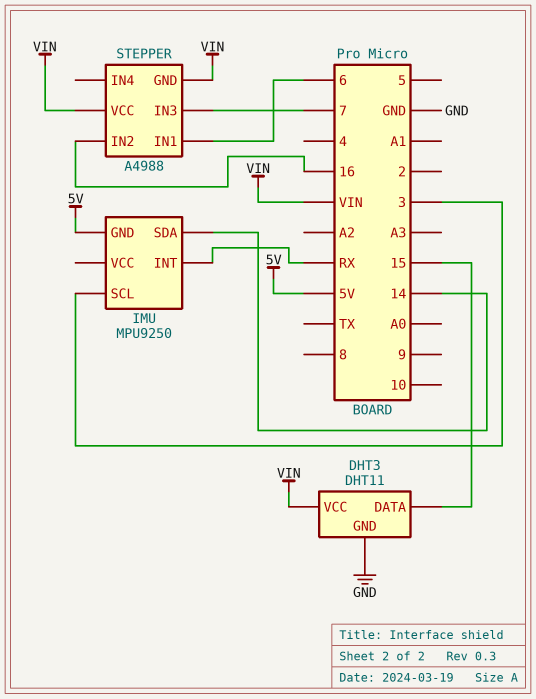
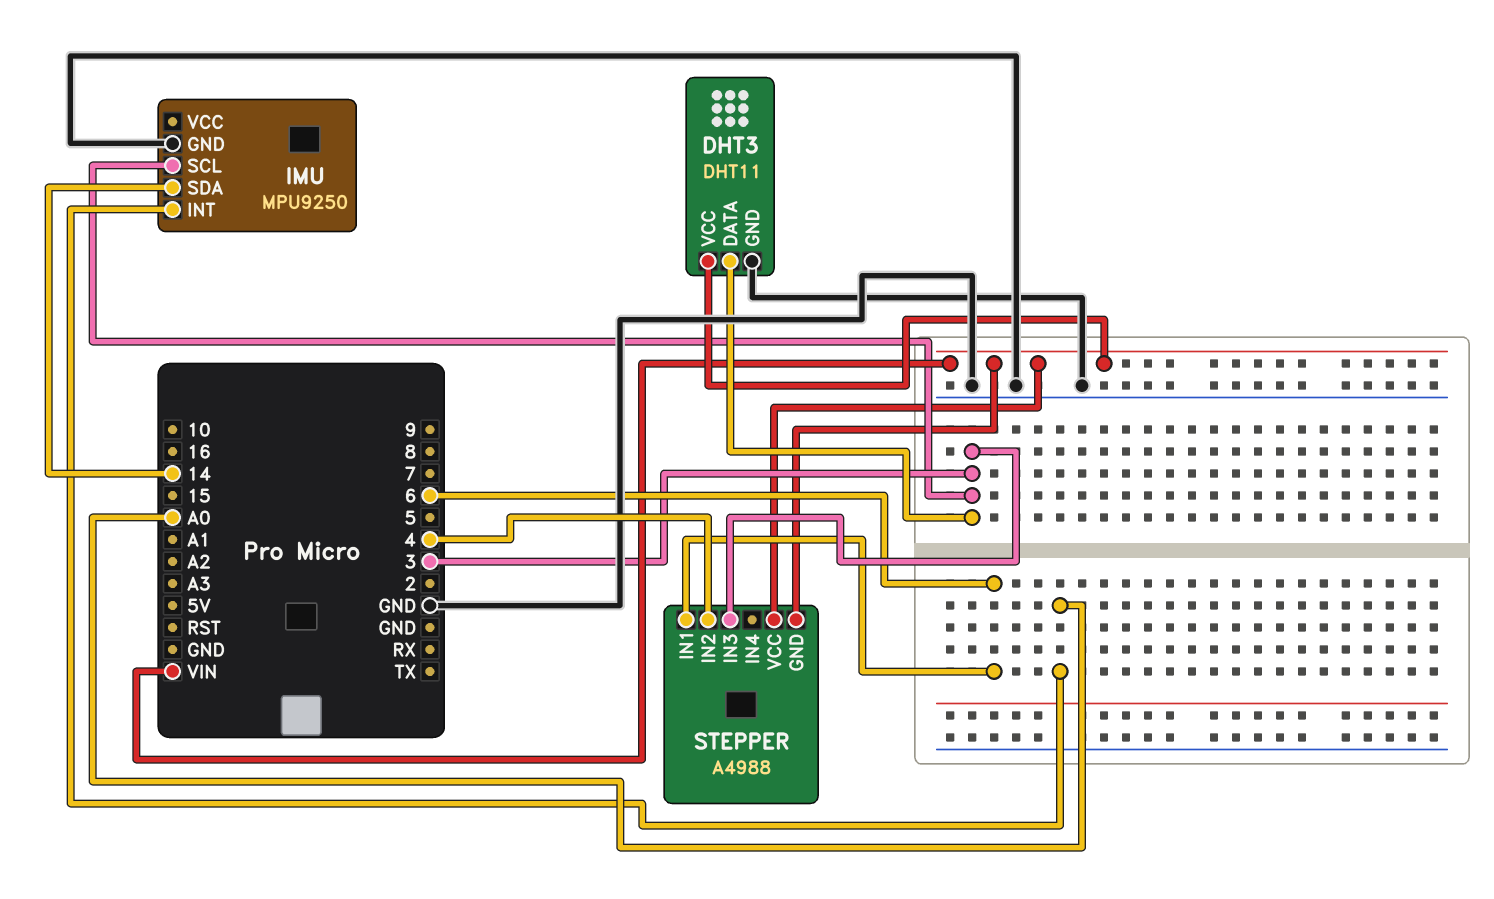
DHT3 pin DATA: 15 -> 3
IMU pin GND: 5V -> GND
IMU pin INT: RX -> A0
STEPPER pin IN2: 16 -> 4
STEPPER pin IN3: 7 -> 3

